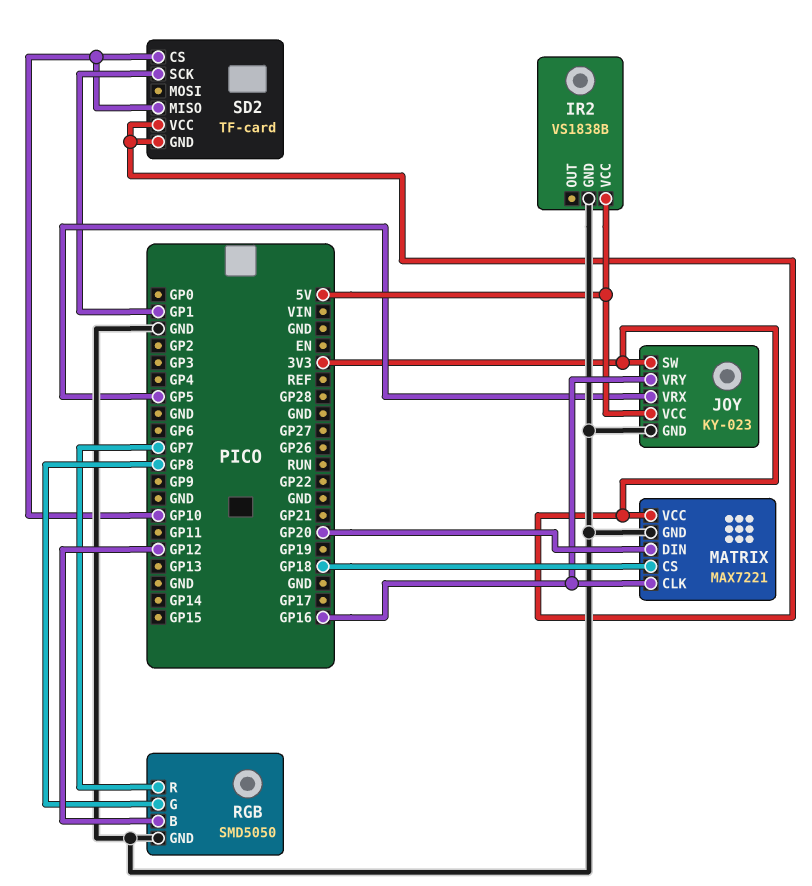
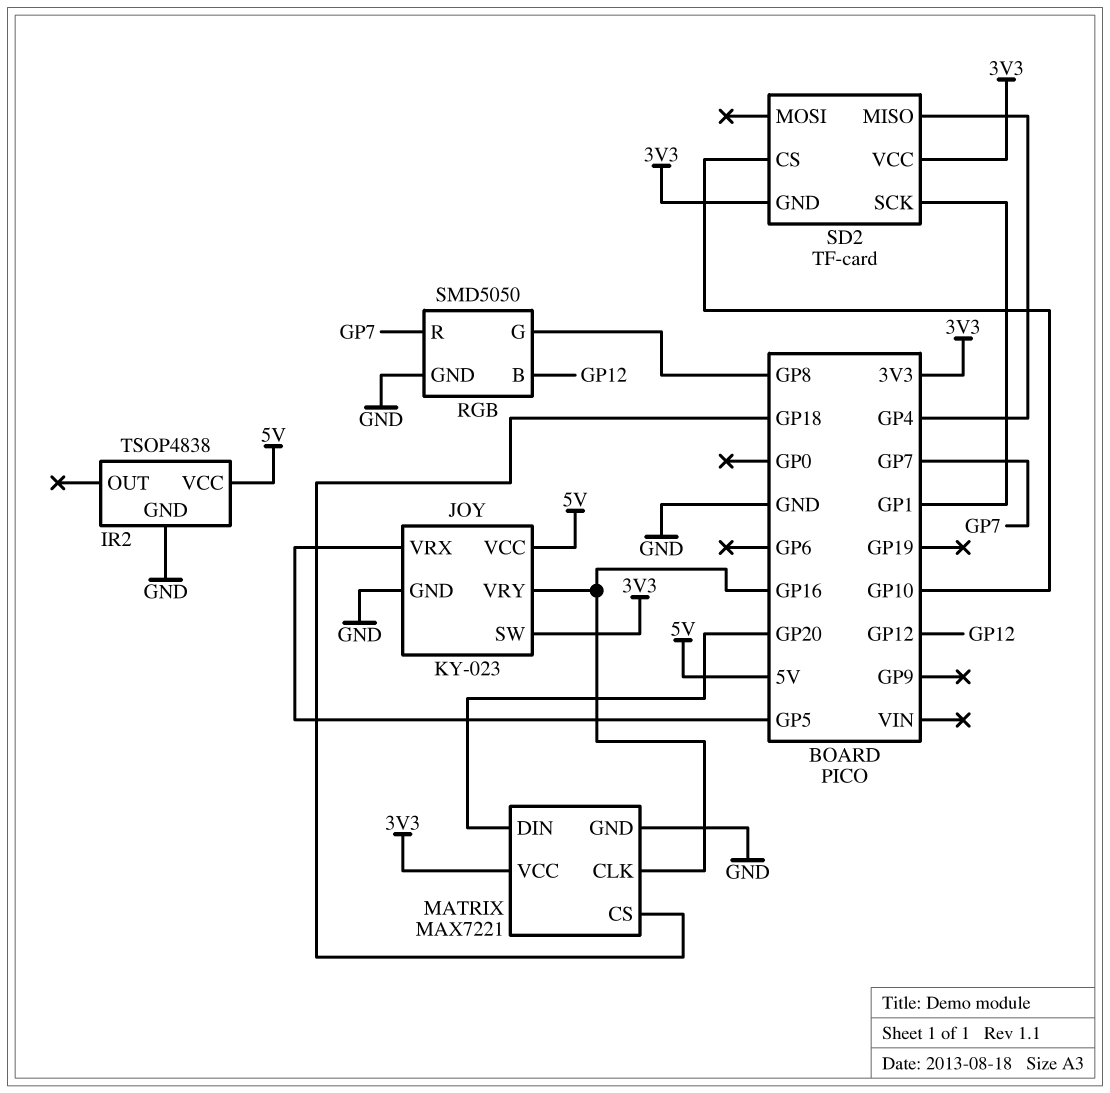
IR2: VS1838B -> TSOP4838
SD2 pin MISO: GP10 -> GP4

